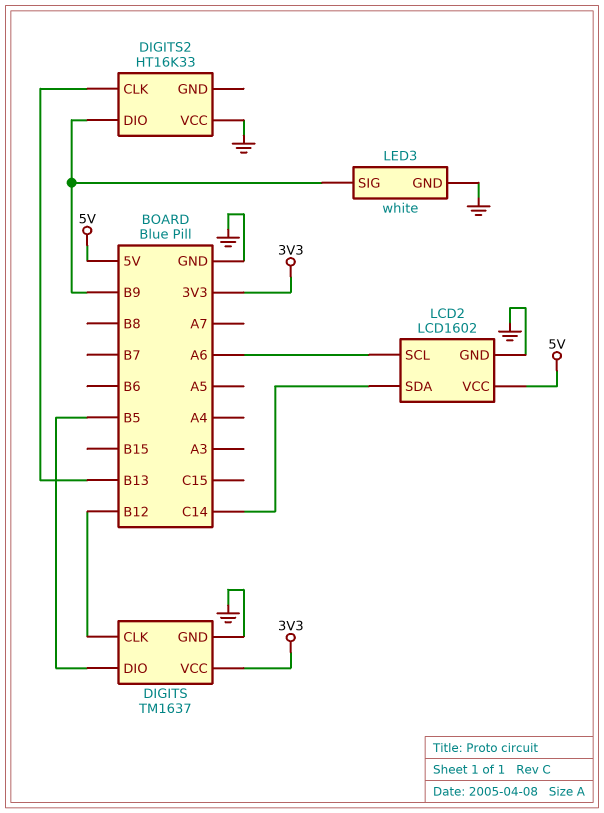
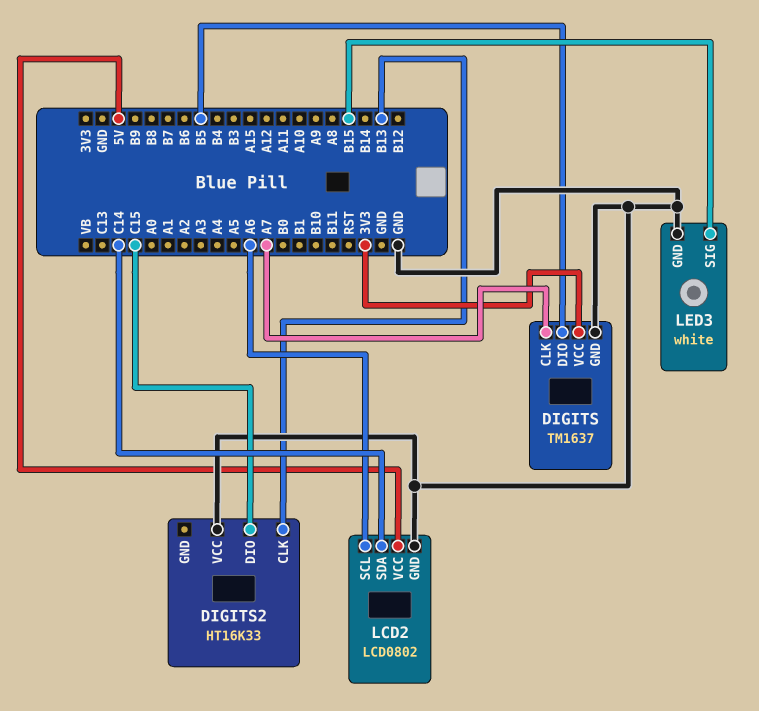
DIGITS pin CLK: B12 -> A7
DIGITS2 pin DIO: B9 -> C15
LCD2: LCD1602 -> LCD0802
LED3 pin SIG: B9 -> B15

